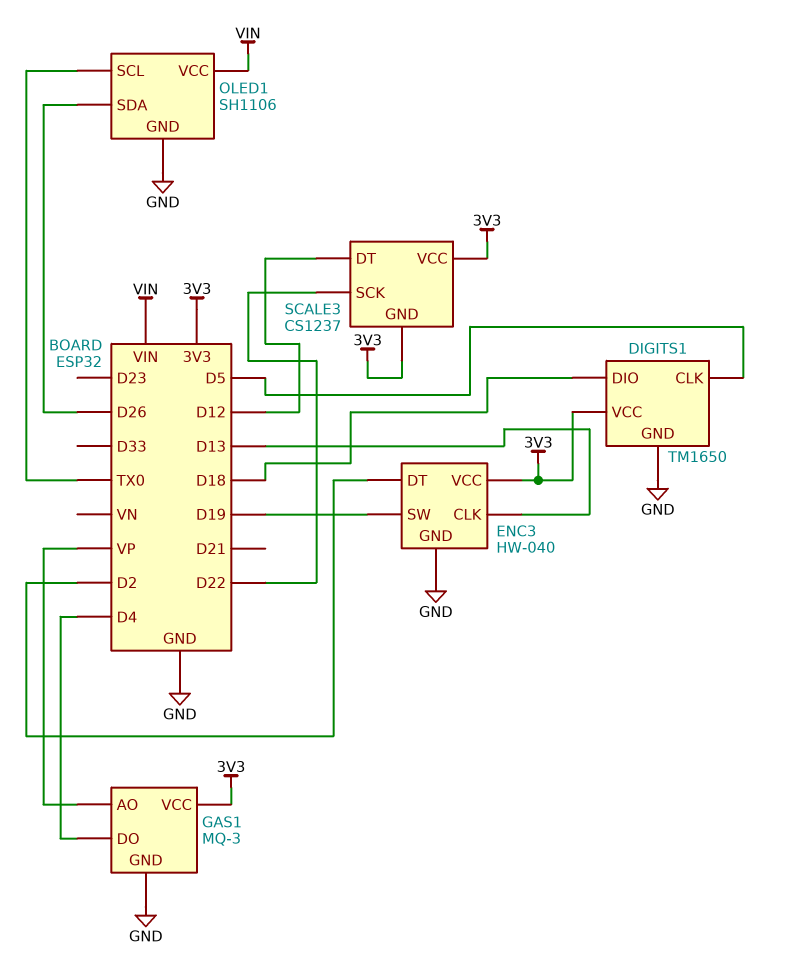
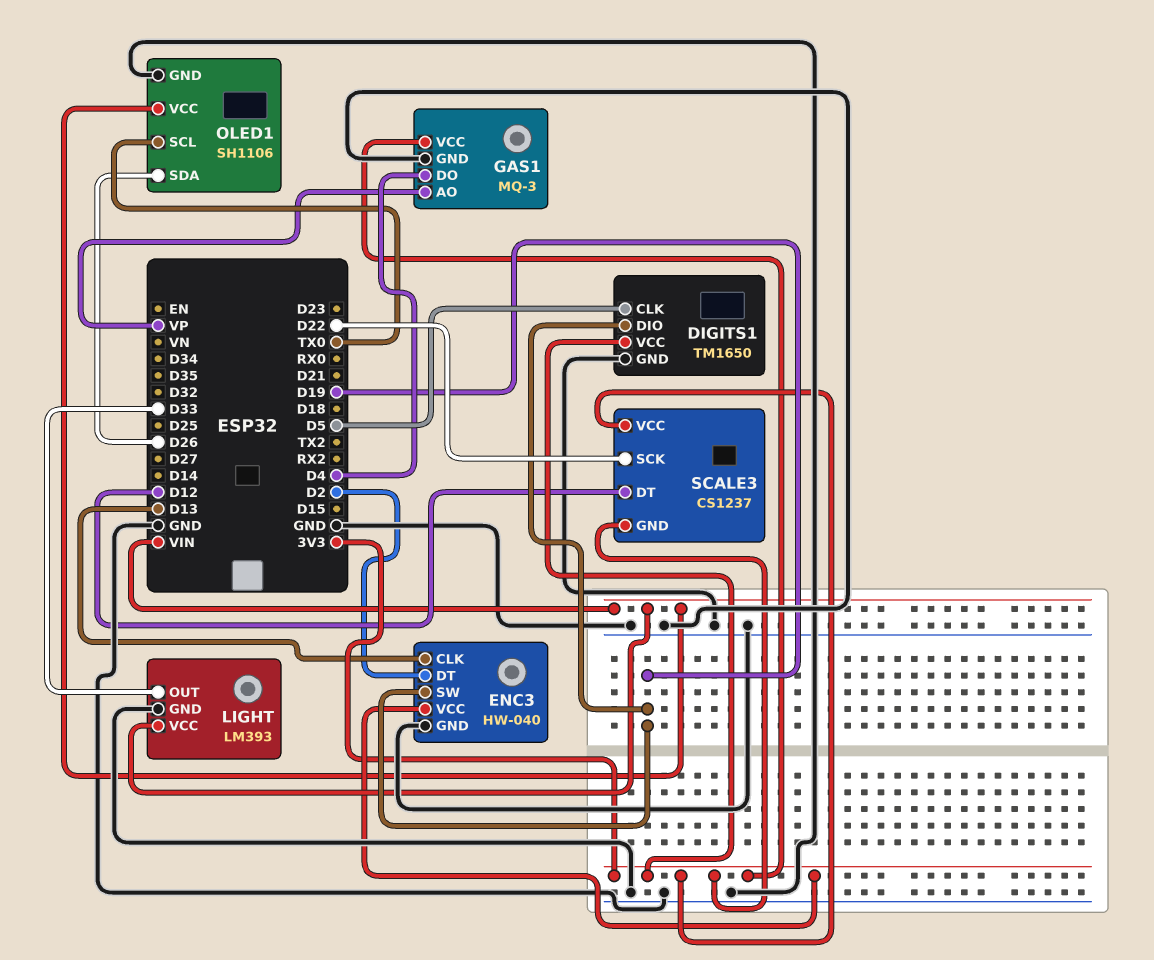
DIGITS1 pin DIO: D18 -> D19
LIGHT: none -> LM393
LIGHT pin GND: none -> GND
LIGHT pin OUT: none -> D33
LIGHT pin VCC: none -> VIN

